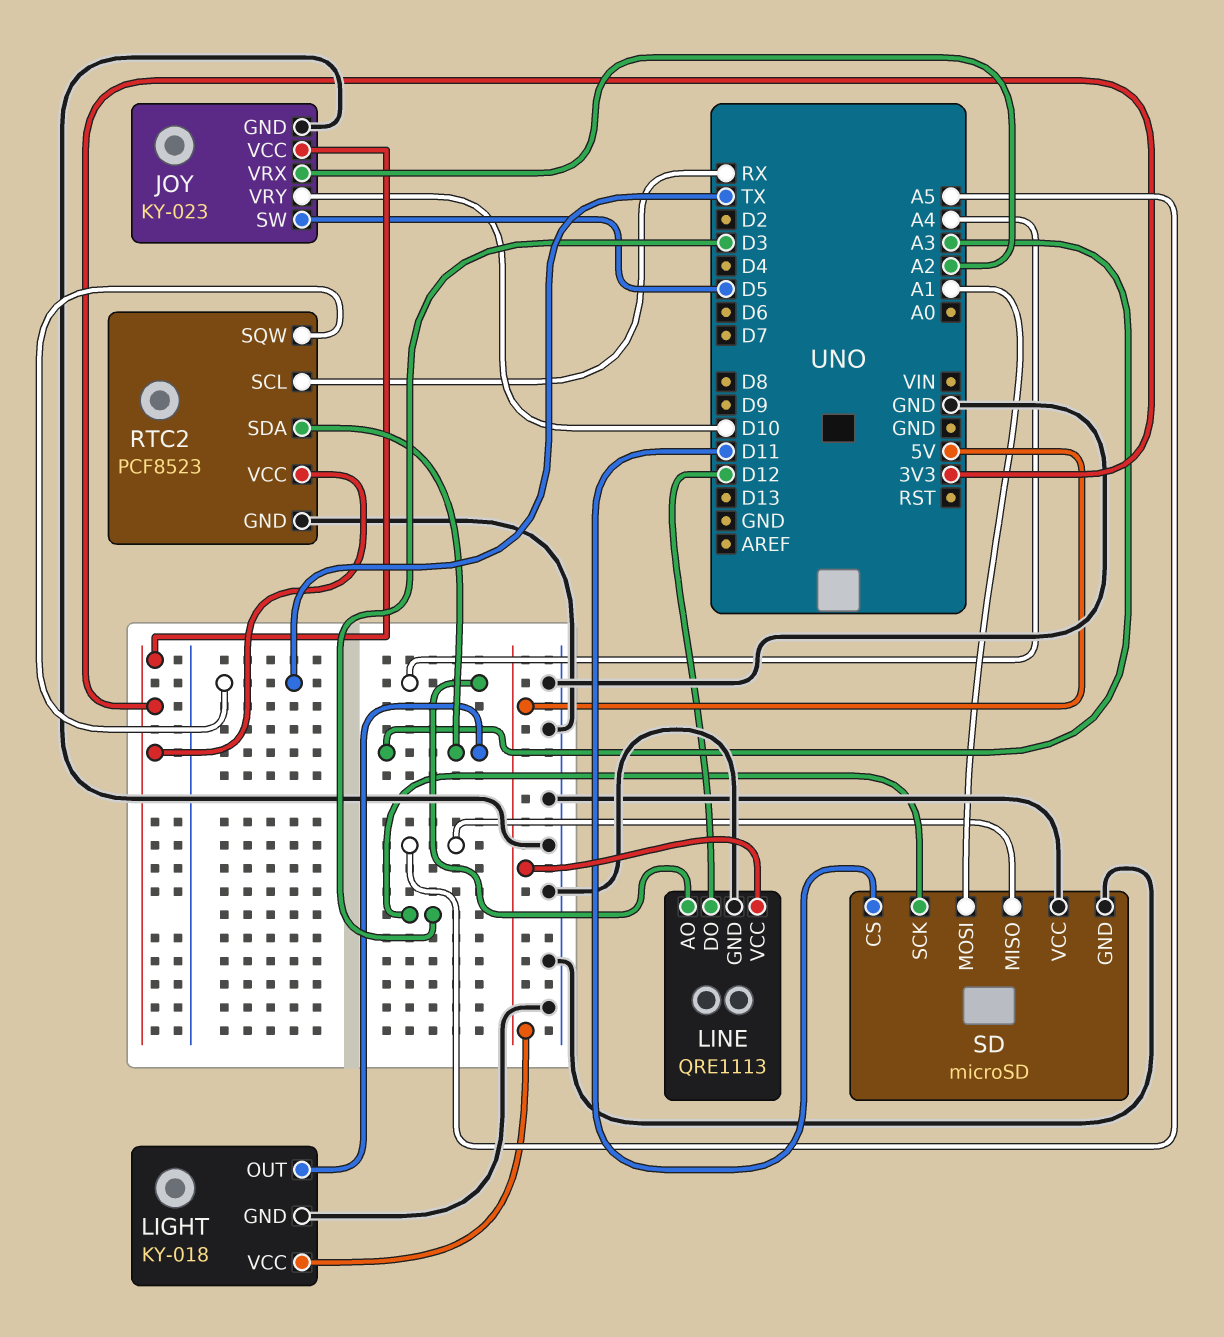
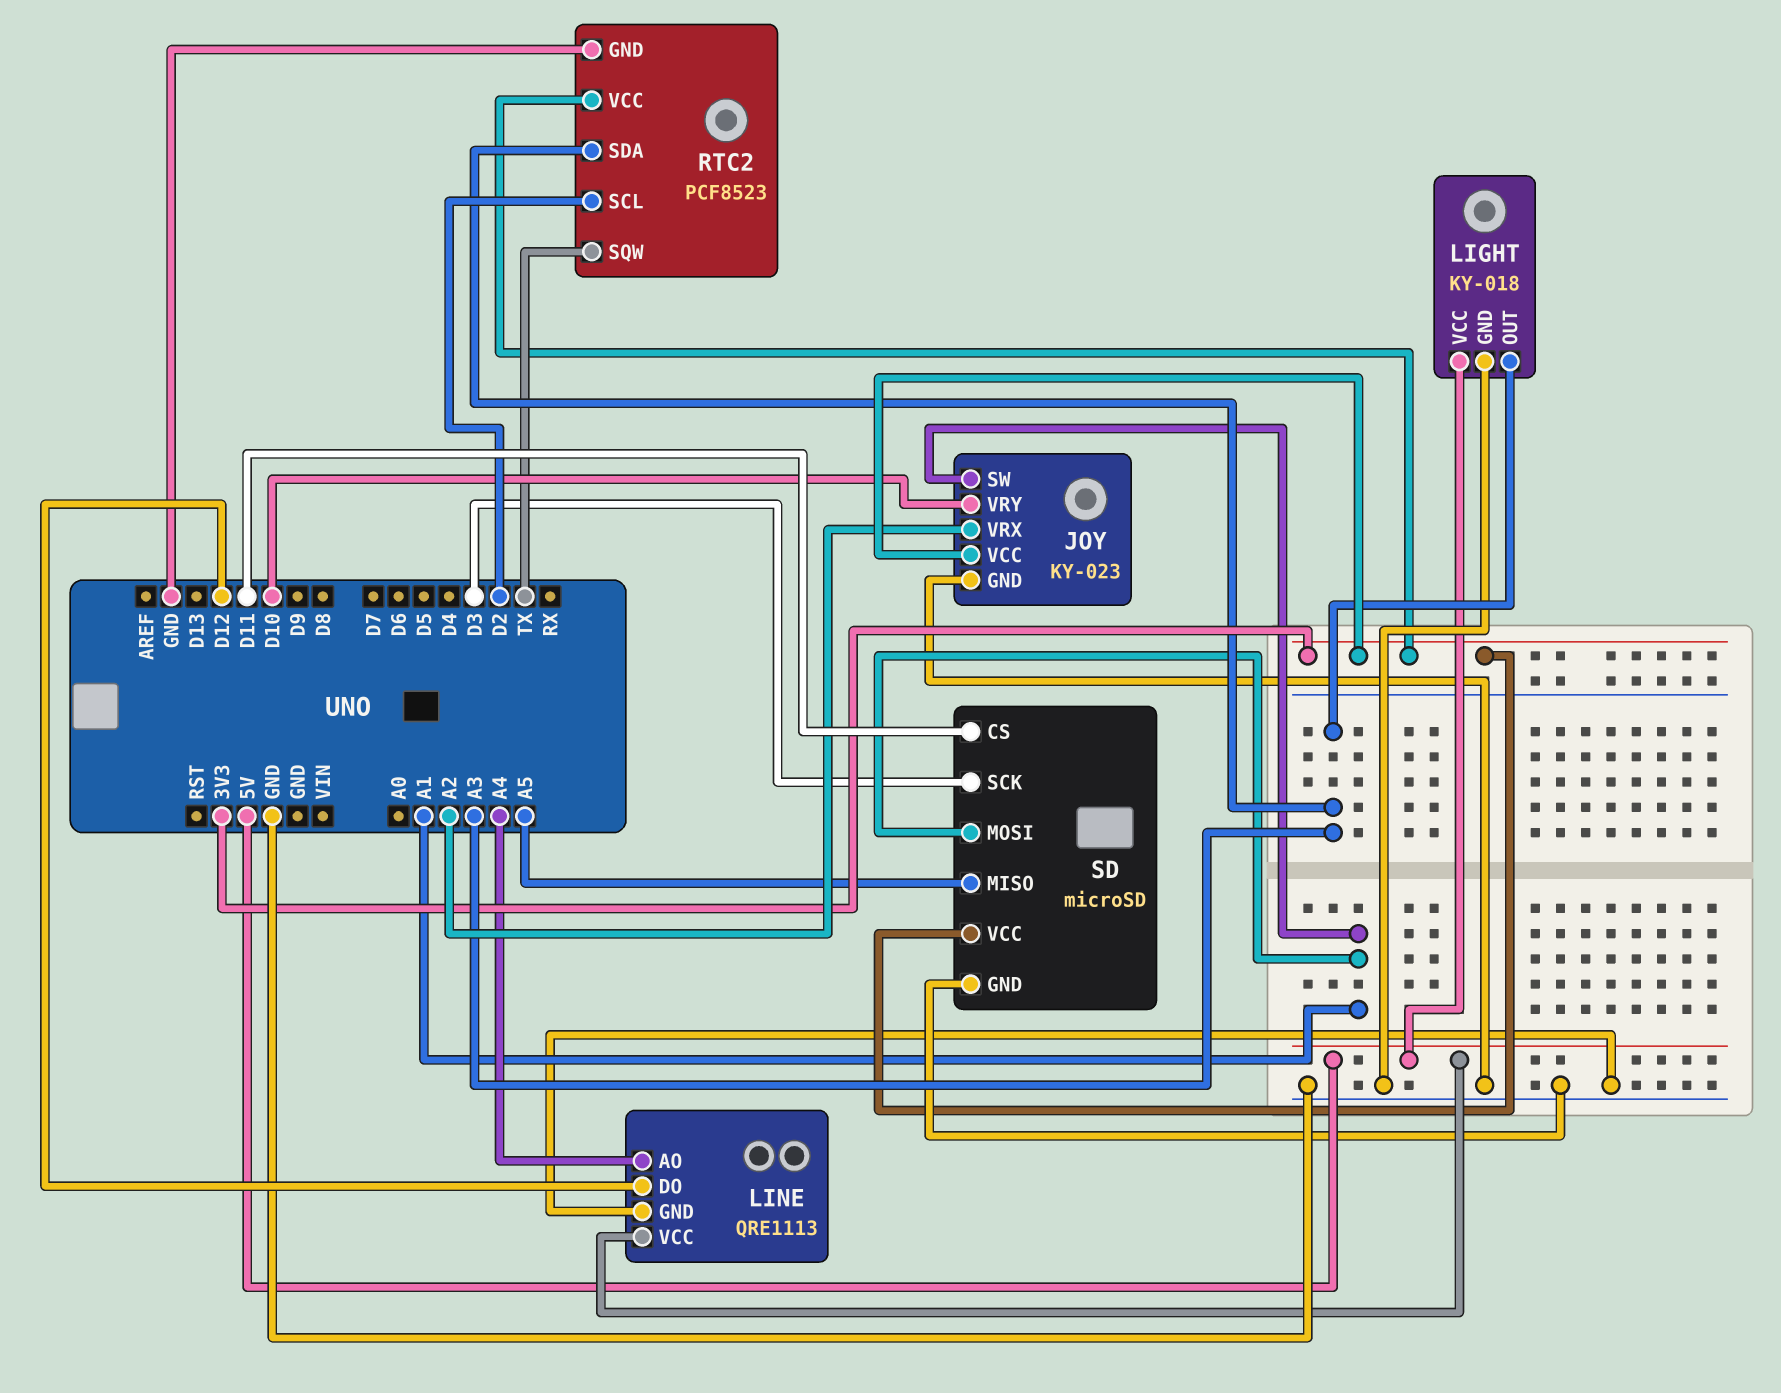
JOY pin SW: D5 -> A1
RTC2 pin SCL: RX -> D2
SD pin VCC: GND -> 3V3

